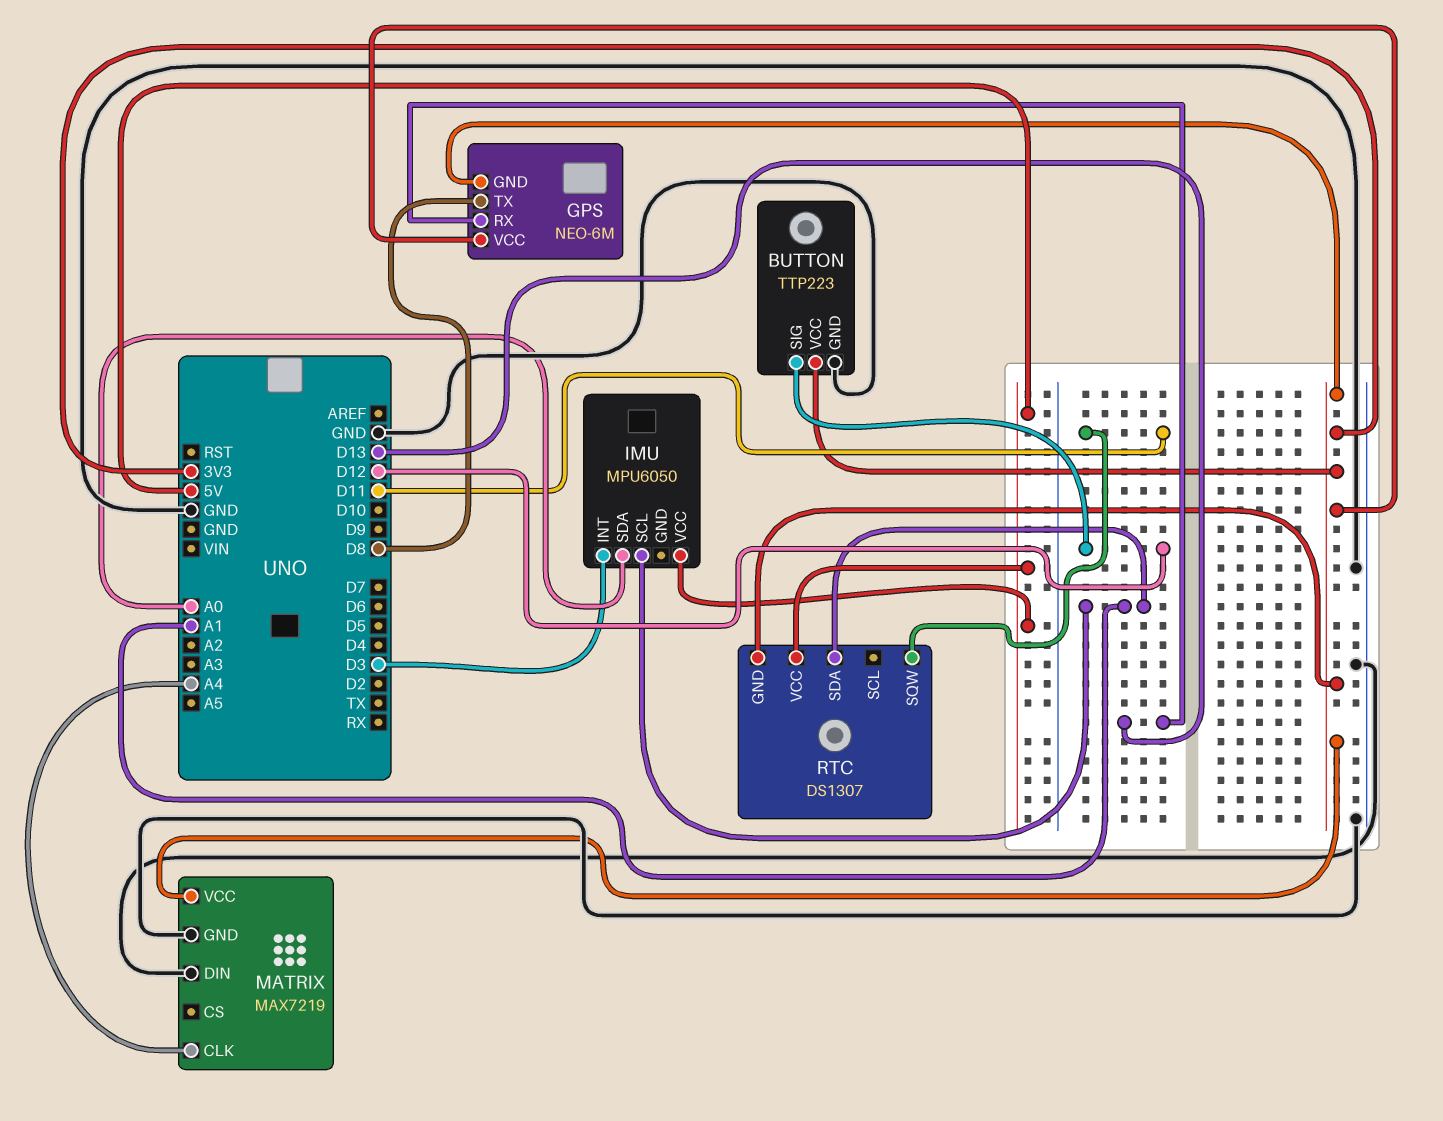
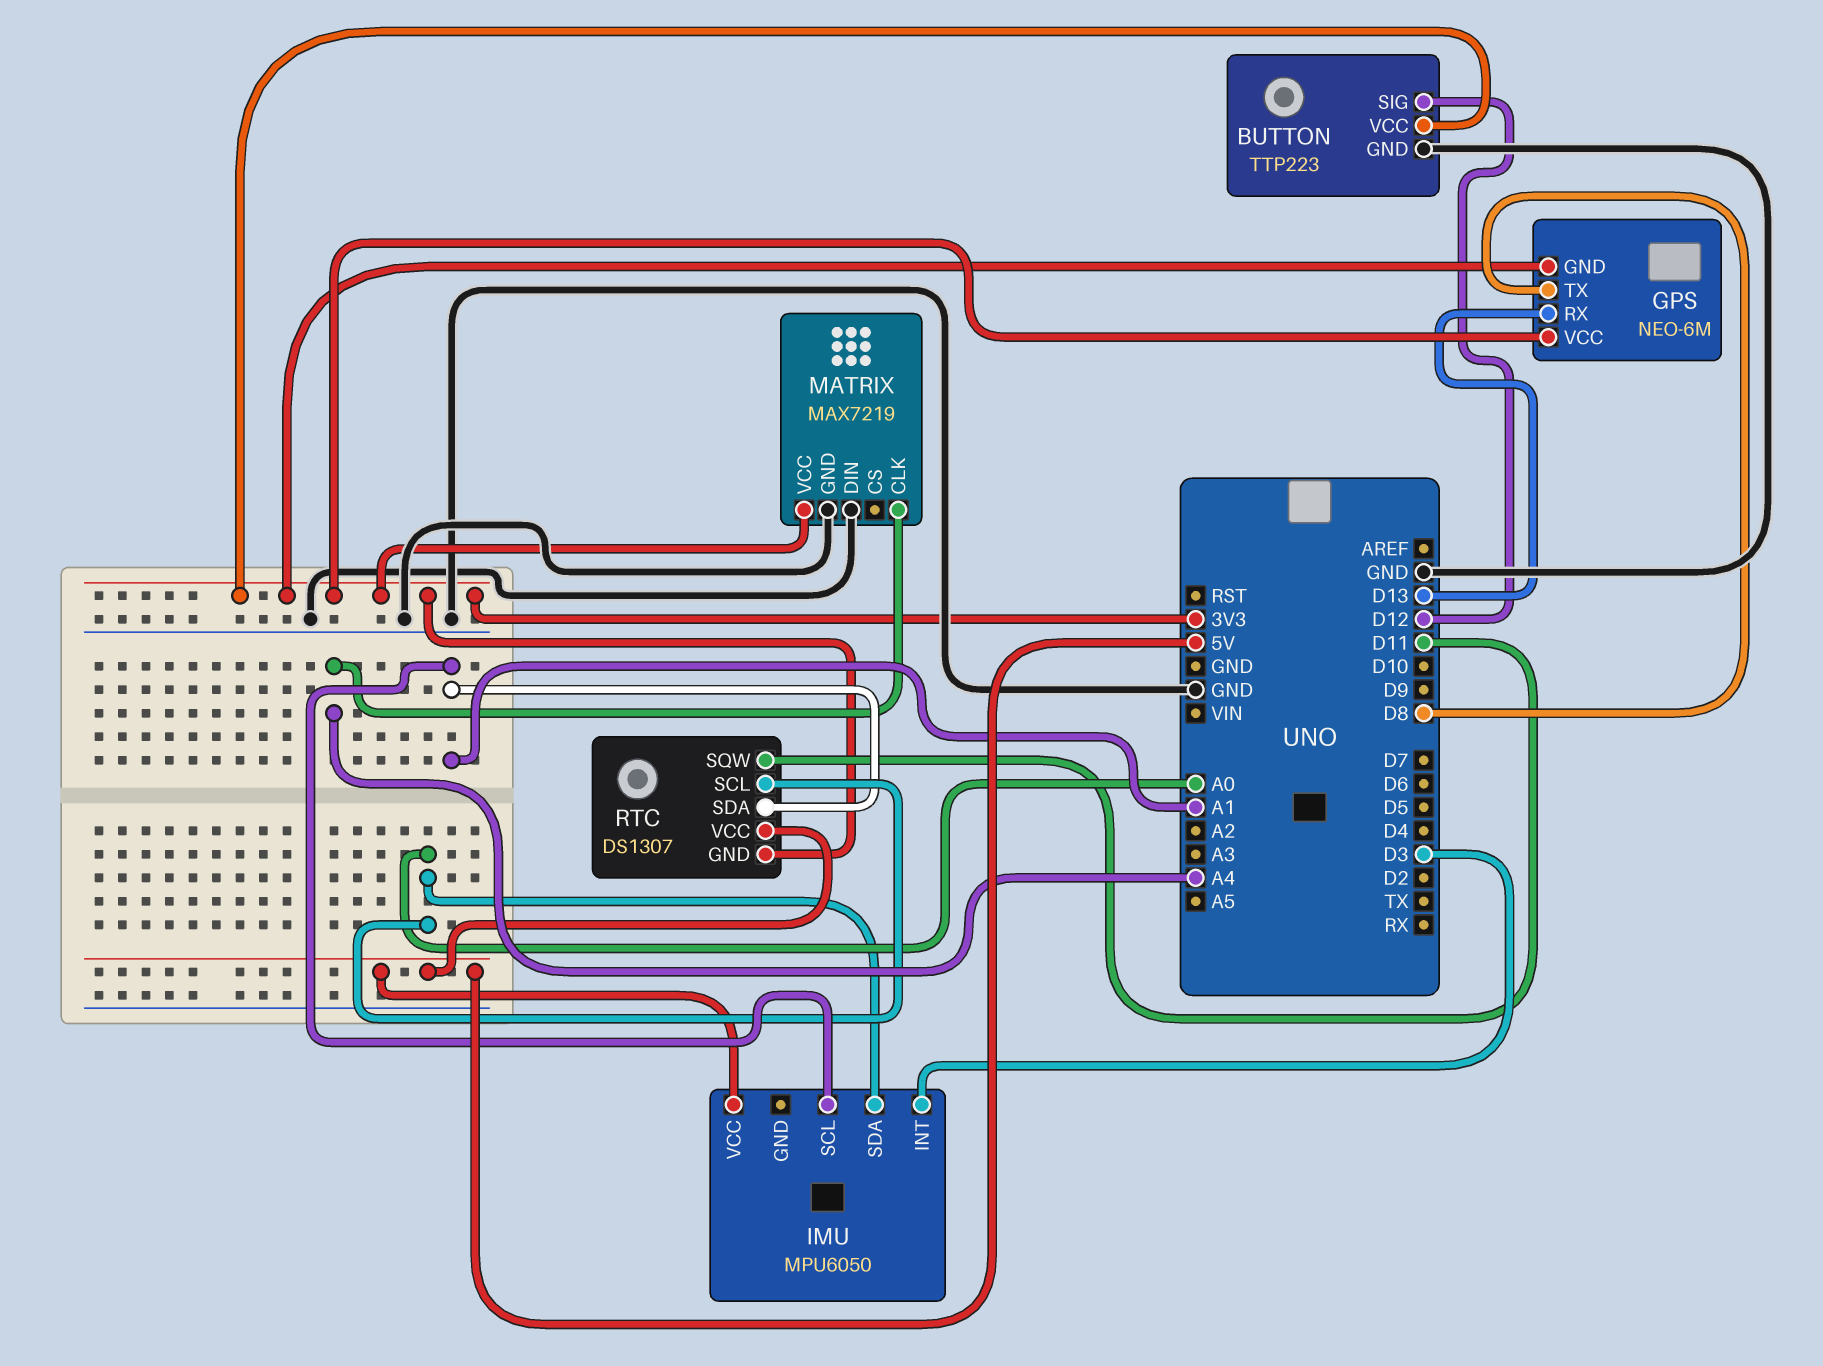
RTC pin SCL: none -> A0

